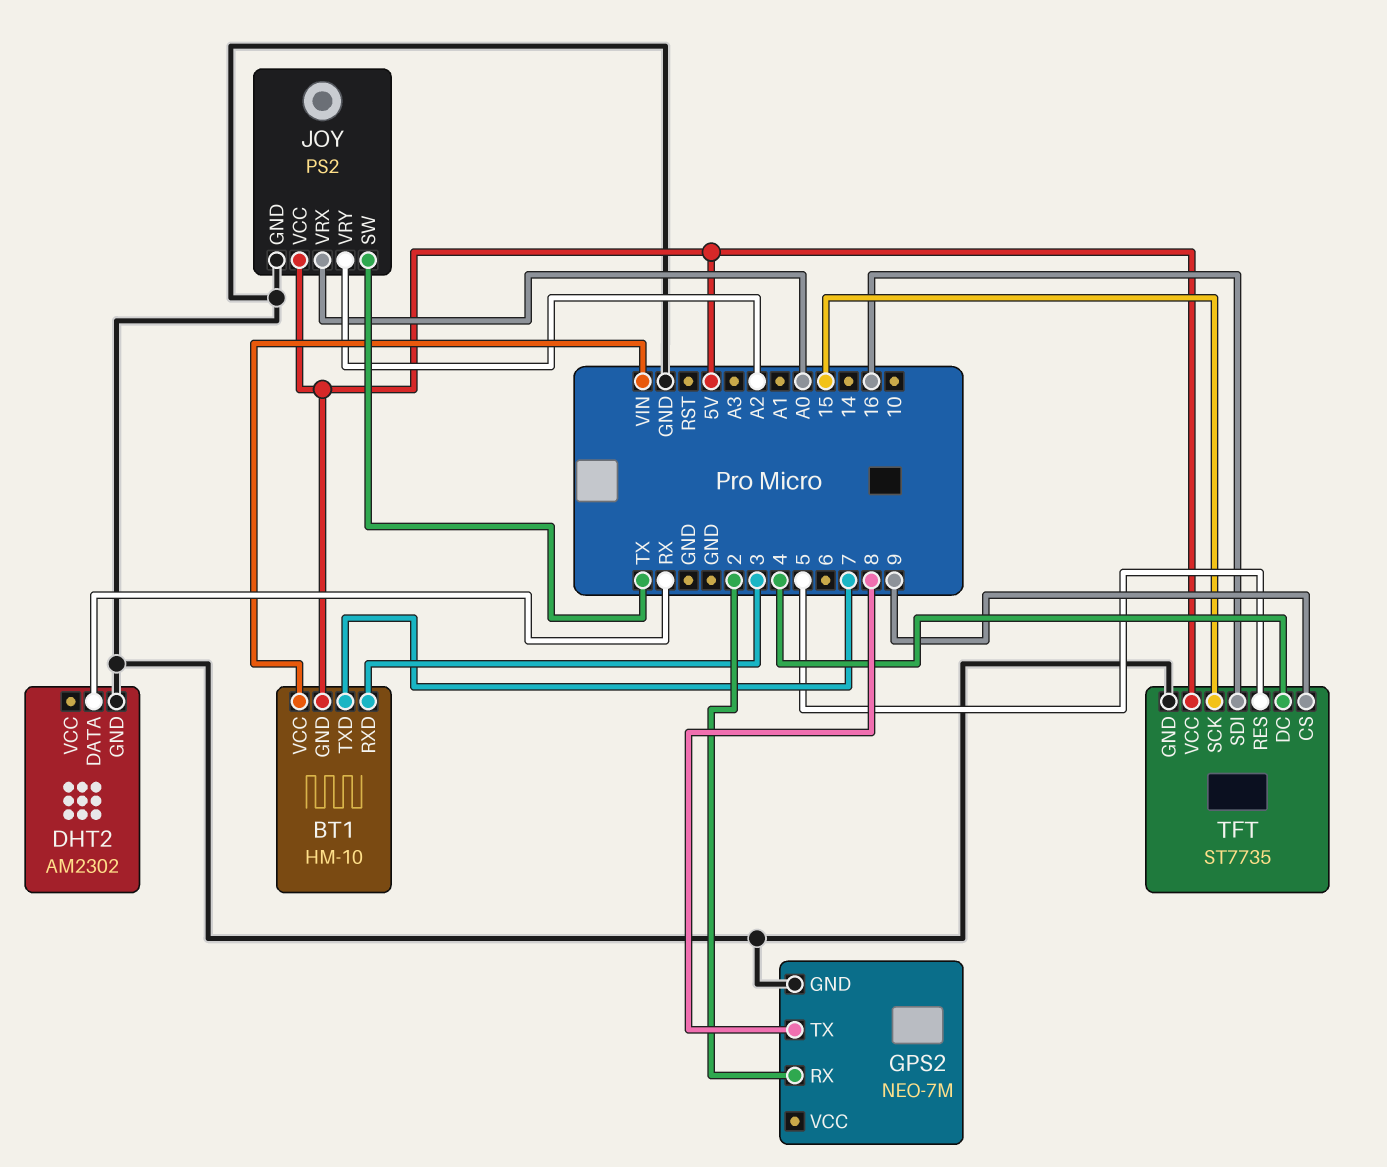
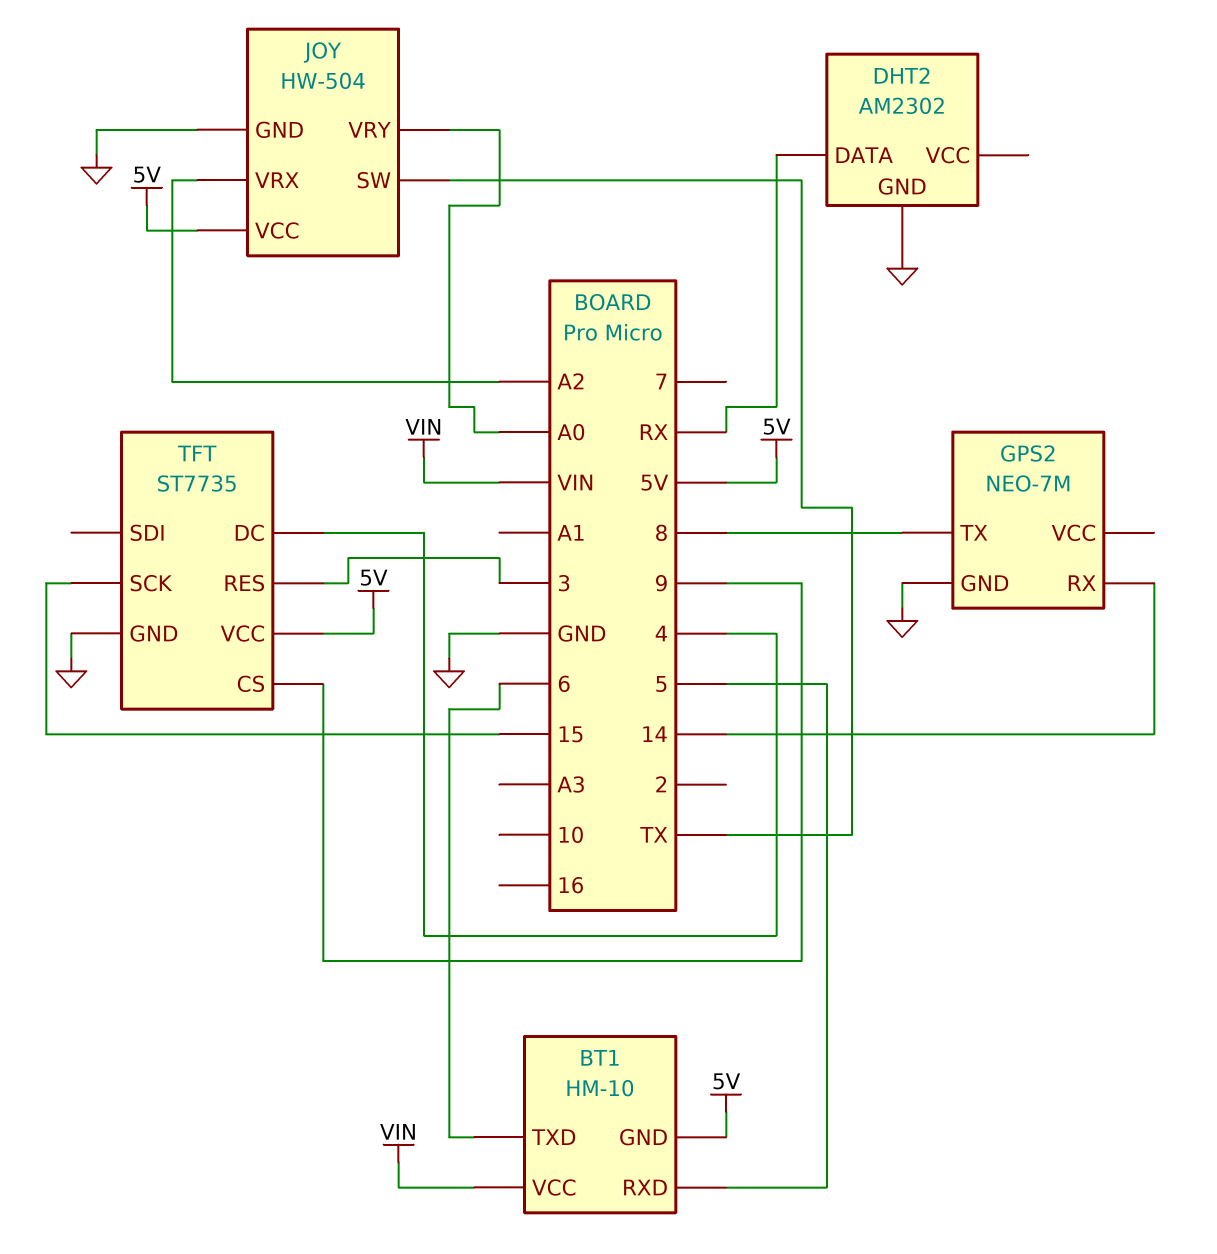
BT1 pin RXD: 3 -> 5
BT1 pin TXD: 7 -> 6
GPS2 pin RX: 2 -> 14
JOY: PS2 -> HW-504
JOY pin VRX: A0 -> A2
JOY pin VRY: A2 -> A0
TFT pin RES: 5 -> 3
TFT pin SDI: 16 -> none

